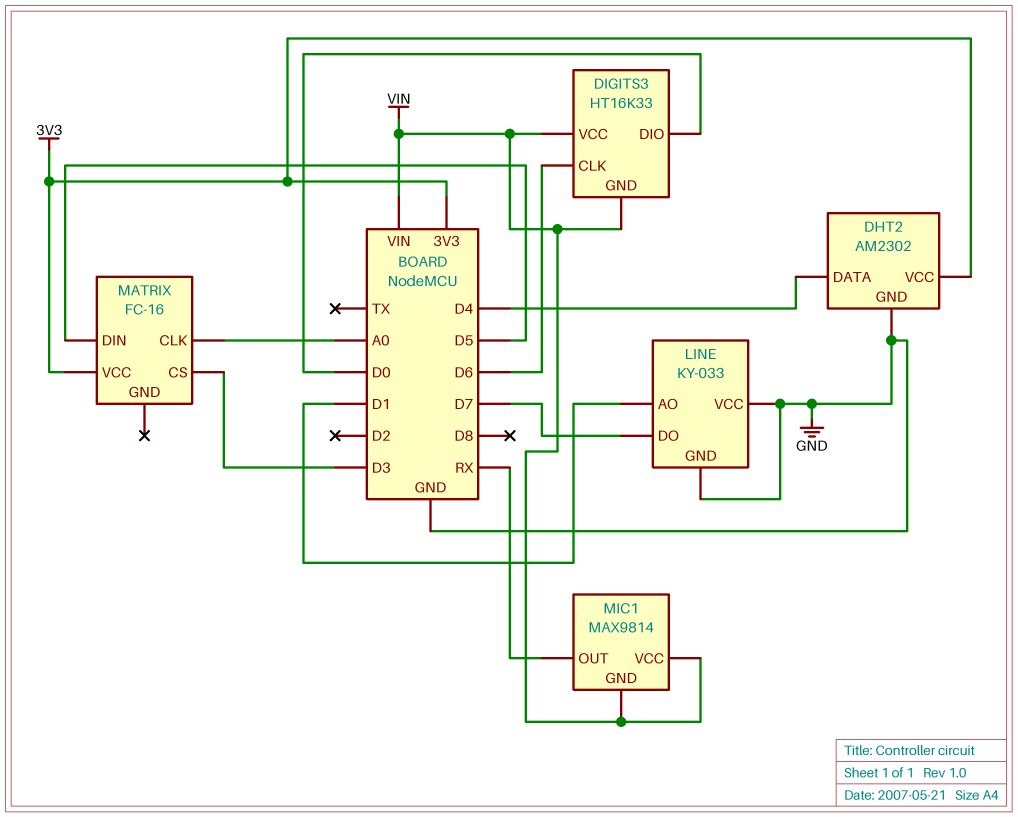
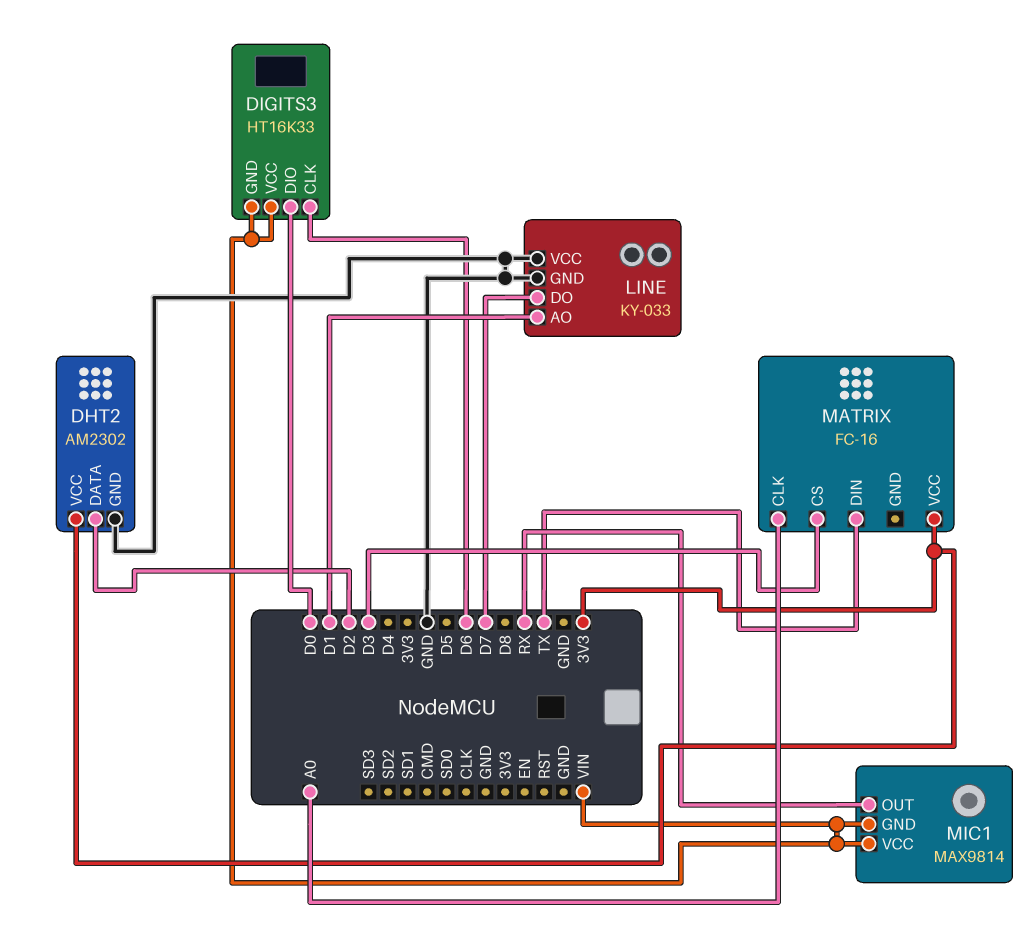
DHT2 pin DATA: D4 -> D2
MATRIX pin DIN: D5 -> TX

